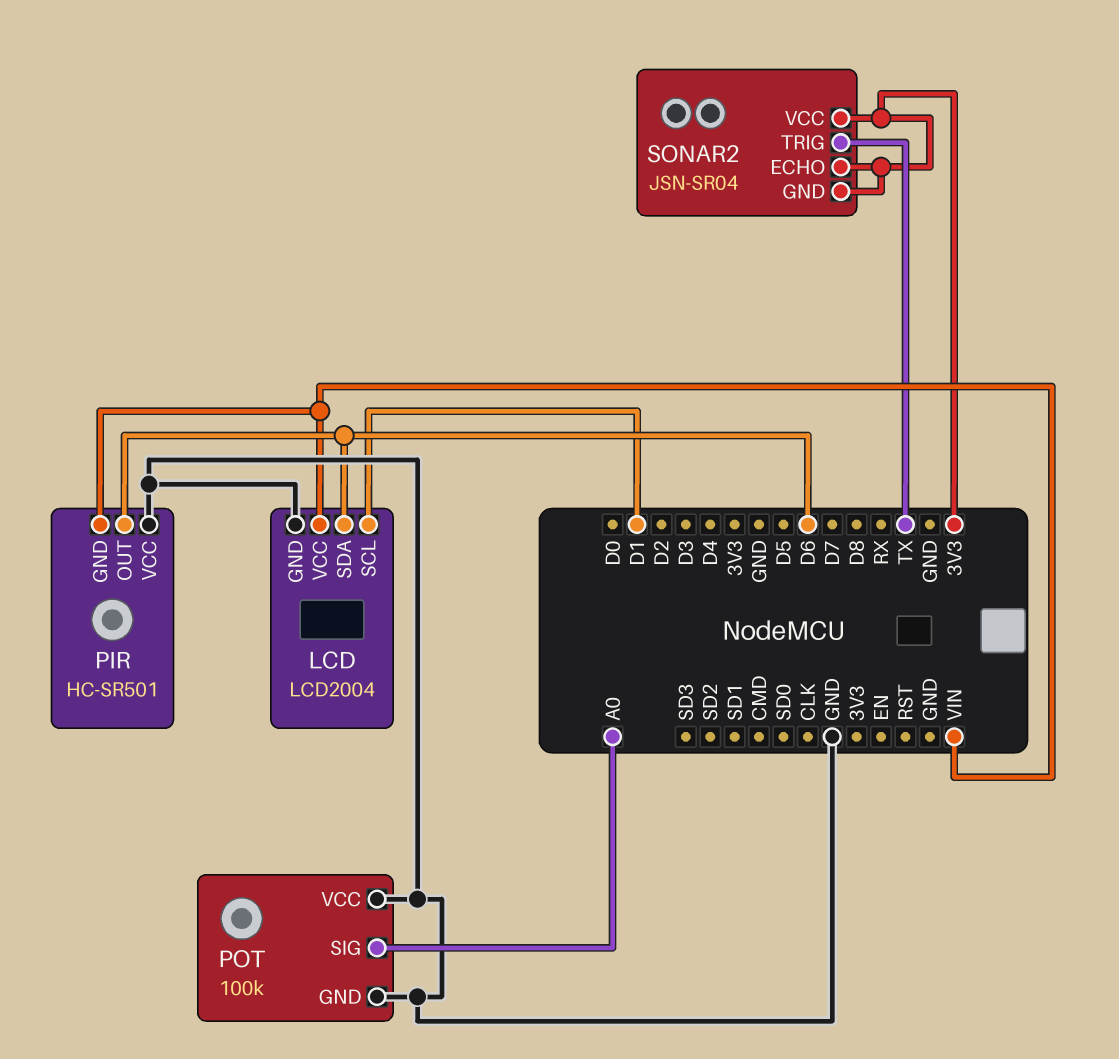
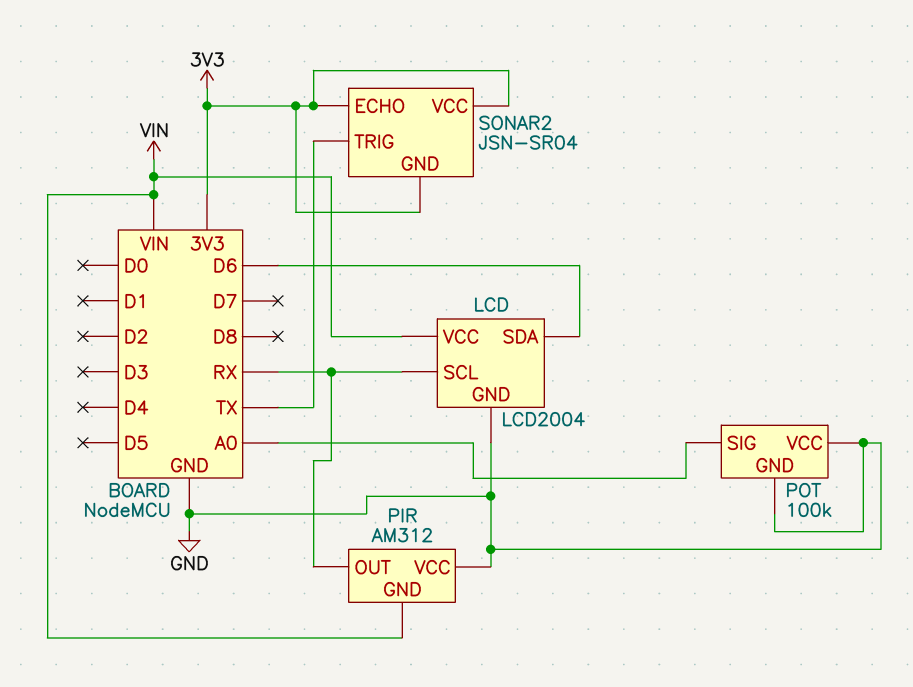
LCD pin SCL: D1 -> RX
PIR: HC-SR501 -> AM312
PIR pin OUT: D6 -> RX

